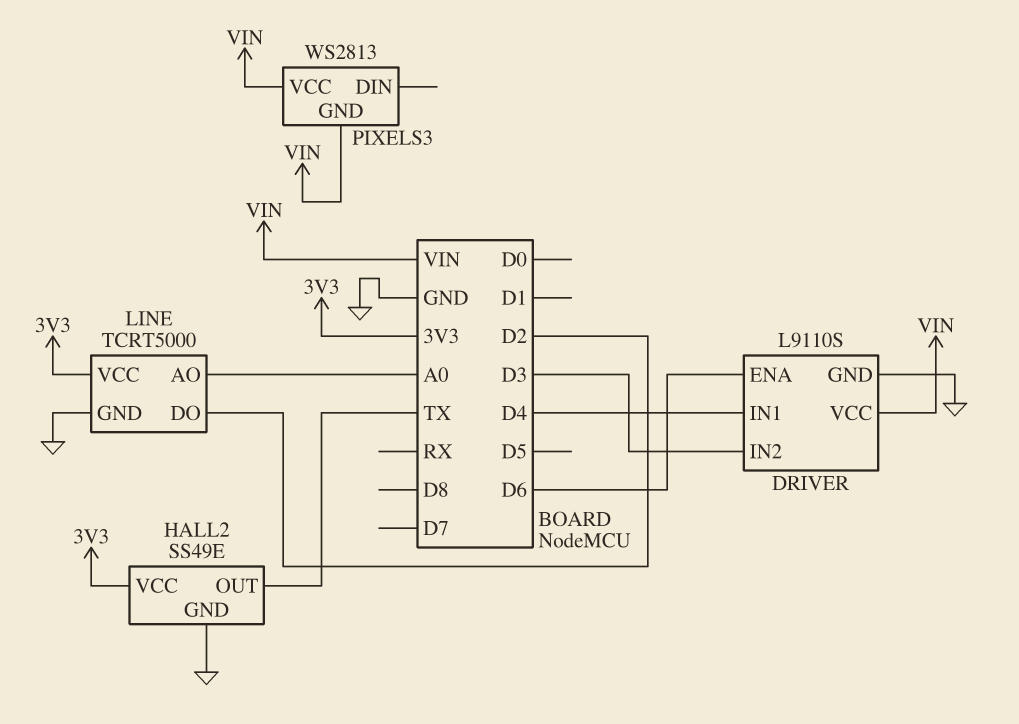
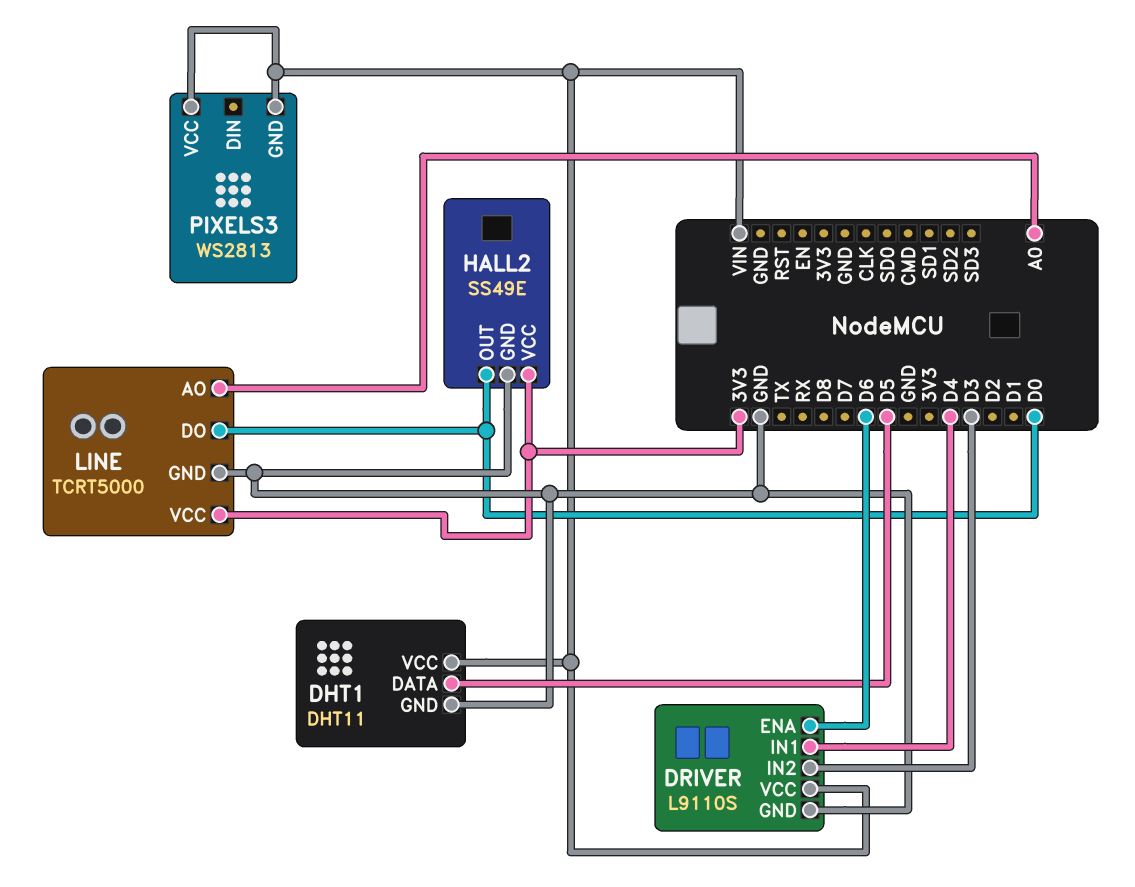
DHT1: none -> DHT11
DHT1 pin DATA: none -> D5
DHT1 pin GND: none -> GND
DHT1 pin VCC: none -> VIN
HALL2 pin OUT: TX -> D0
LINE pin DO: D2 -> D0

